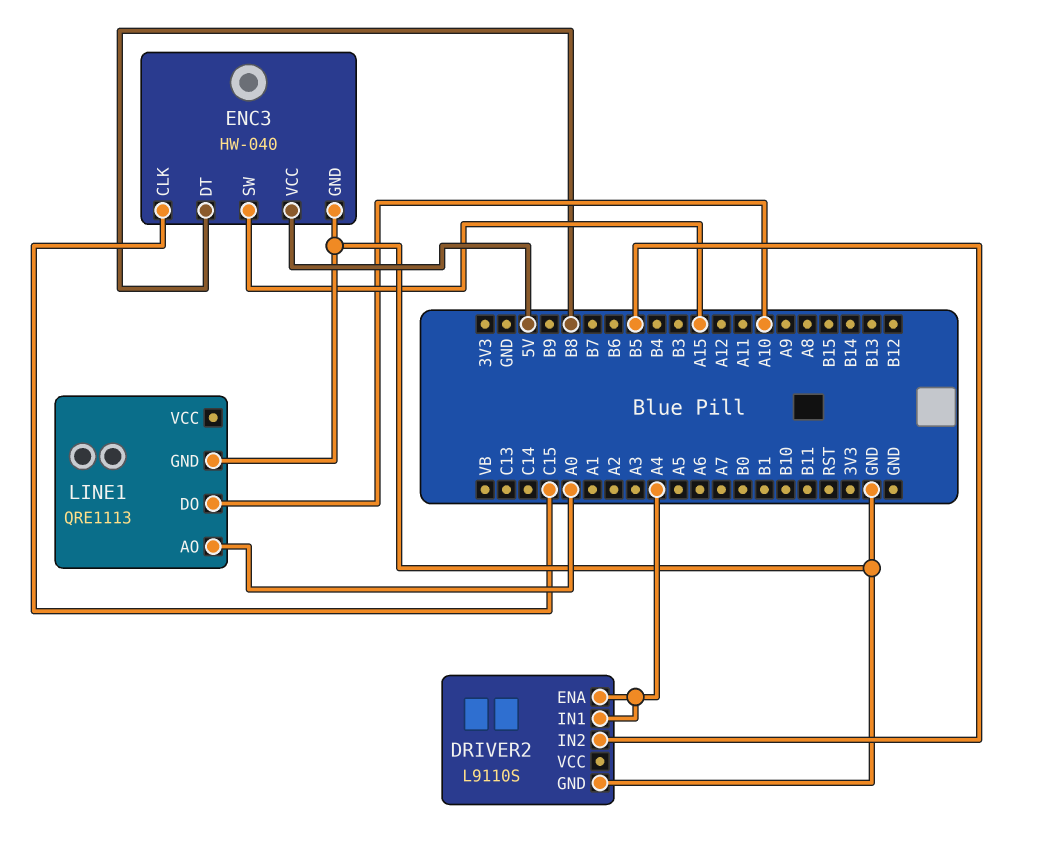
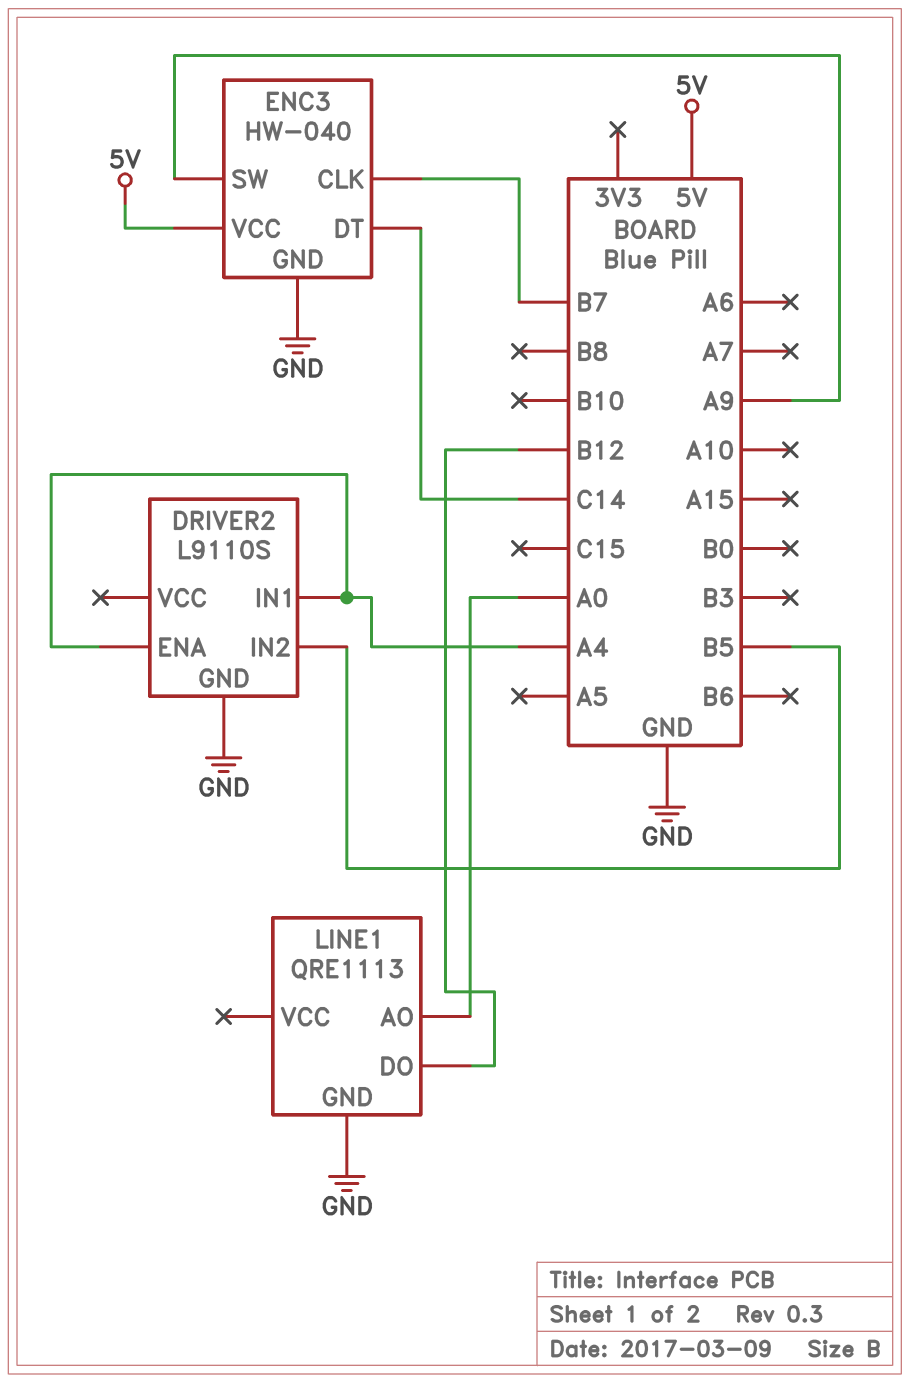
ENC3 pin CLK: C15 -> B7
ENC3 pin DT: B8 -> C14
ENC3 pin SW: A15 -> A9
LINE1 pin DO: A10 -> B12

